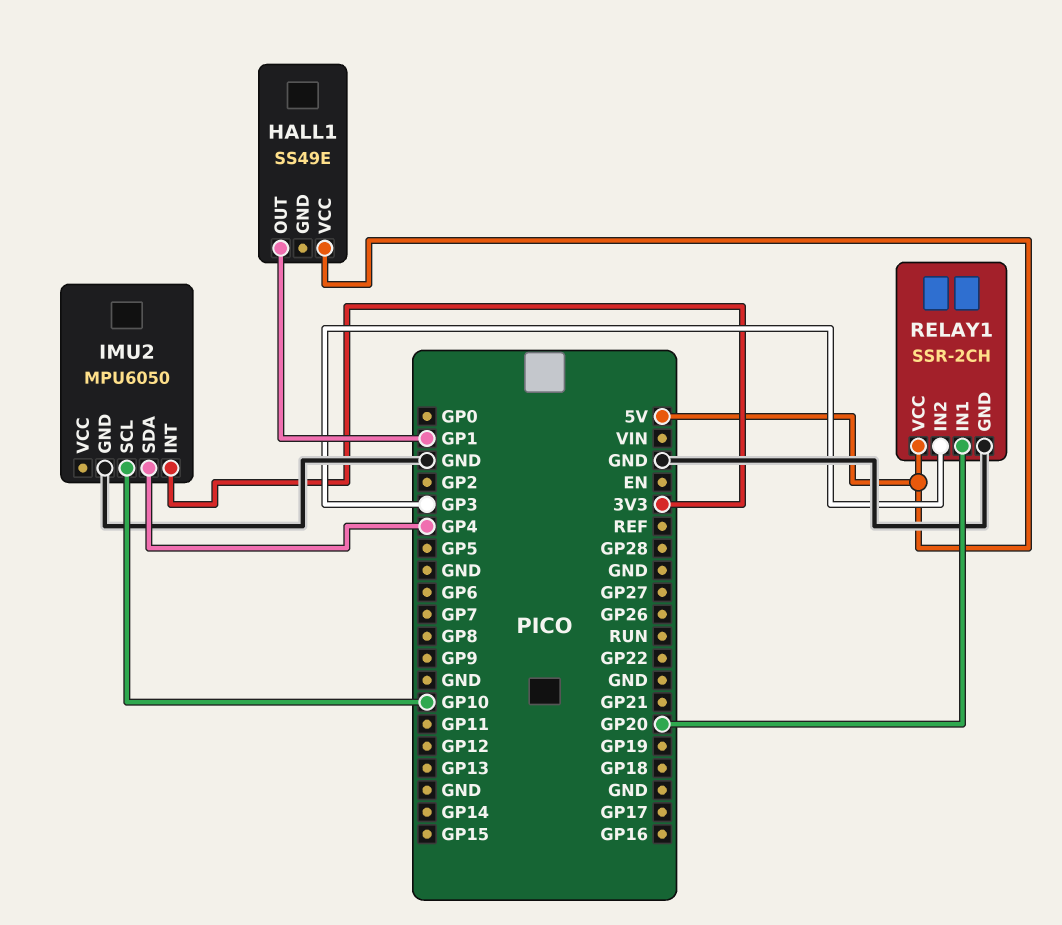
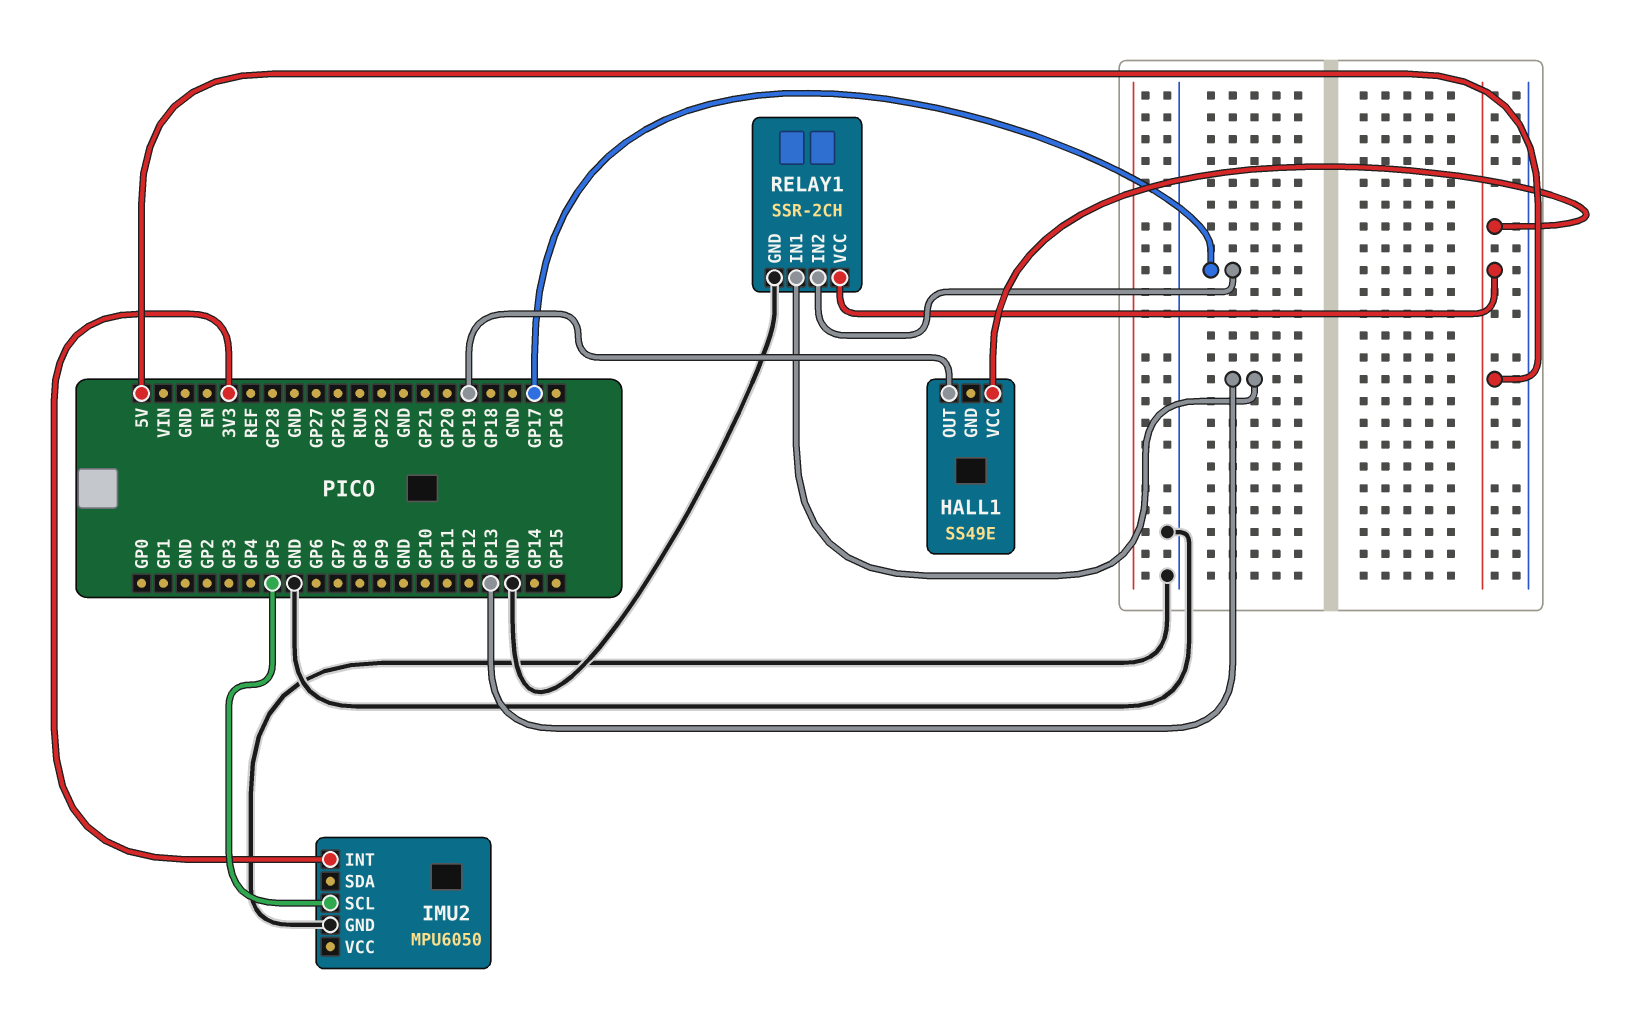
HALL1 pin OUT: GP1 -> GP19
IMU2 pin SCL: GP10 -> GP5
IMU2 pin SDA: GP4 -> none
RELAY1 pin IN1: GP20 -> GP13
RELAY1 pin IN2: GP3 -> GP17

